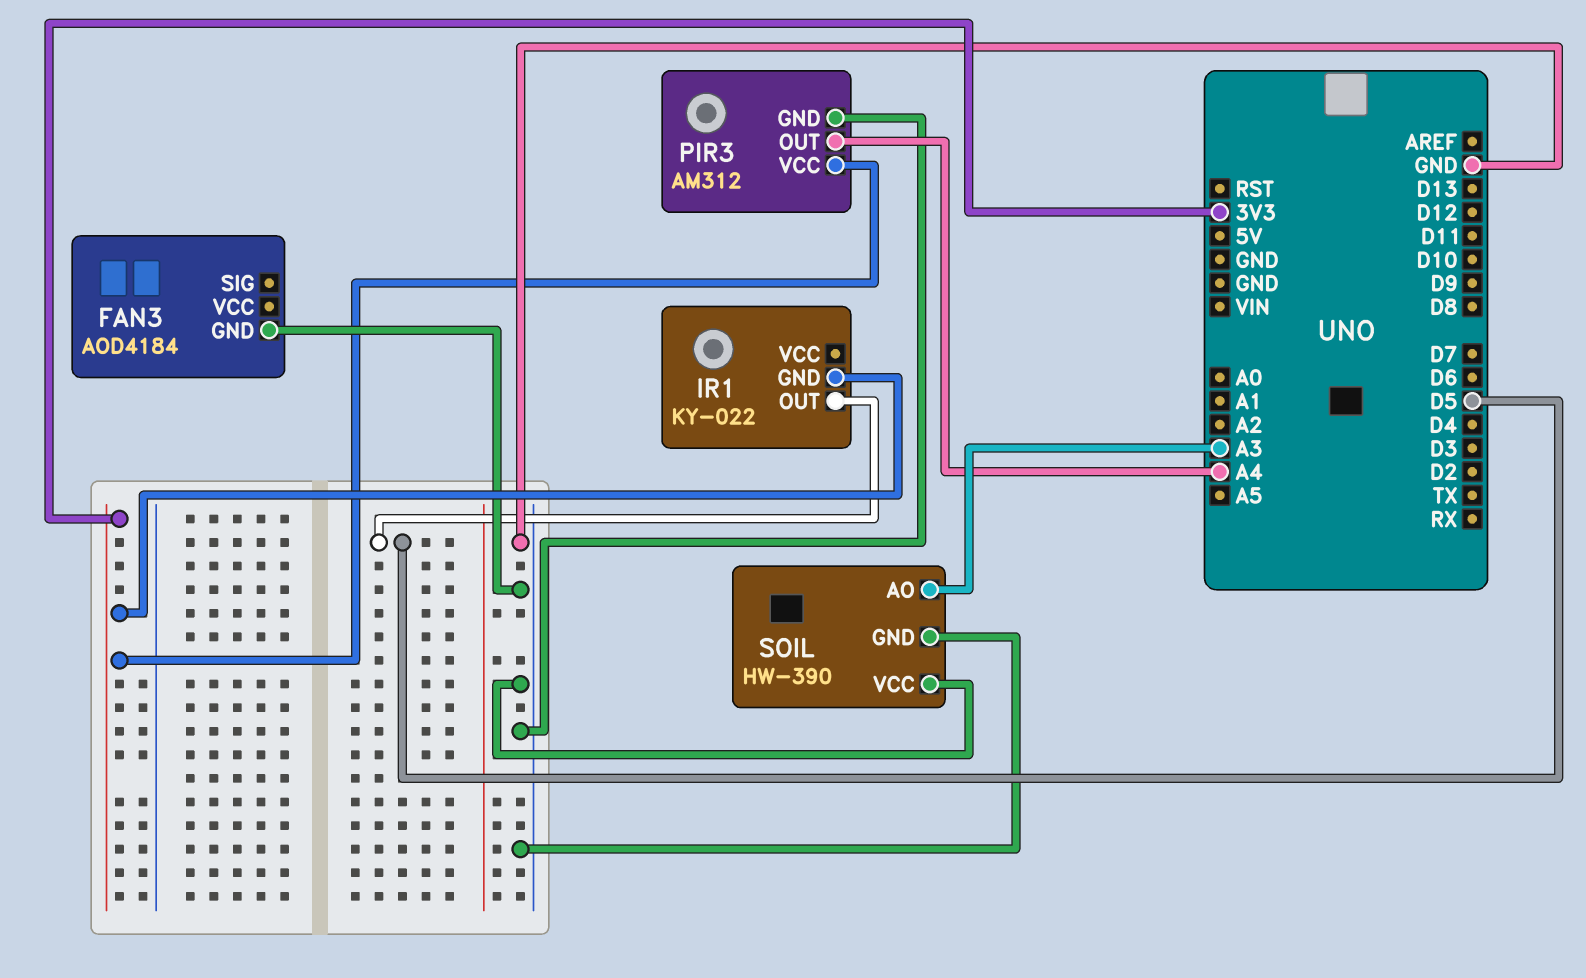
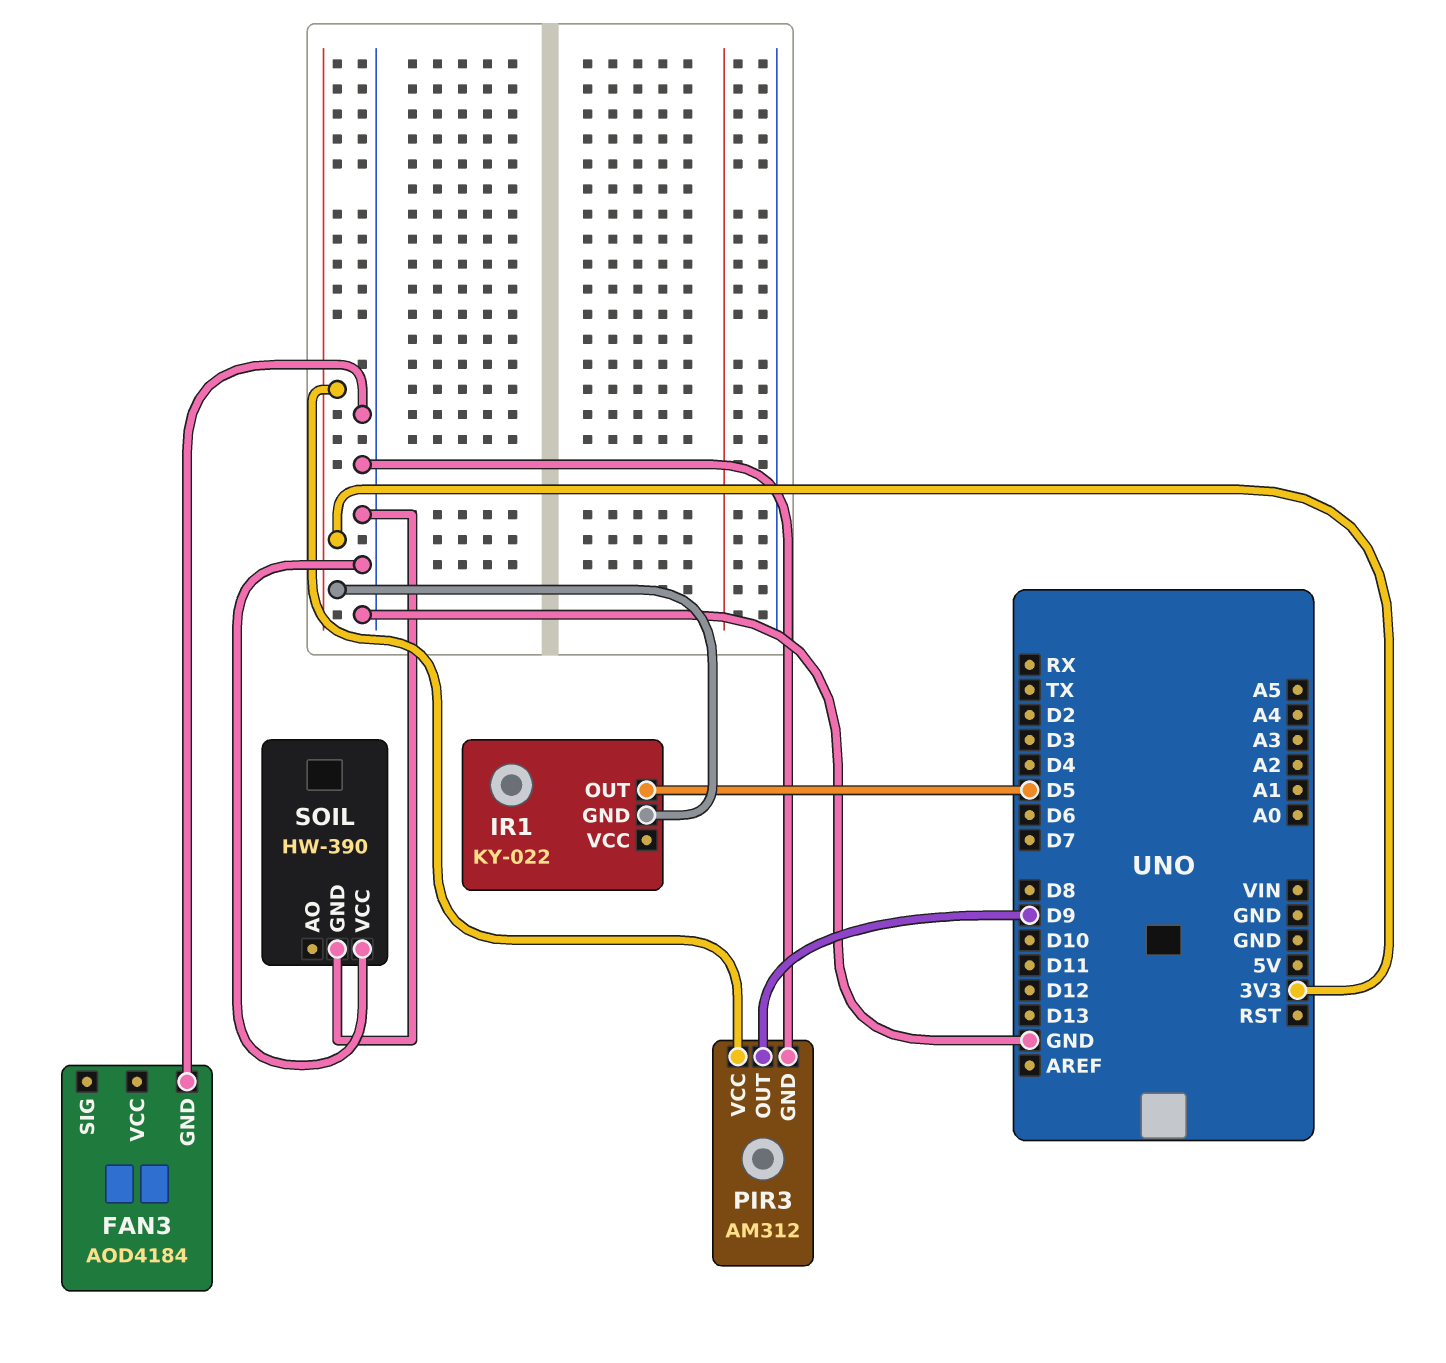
PIR3 pin OUT: A4 -> D9
SOIL pin AO: A3 -> none

